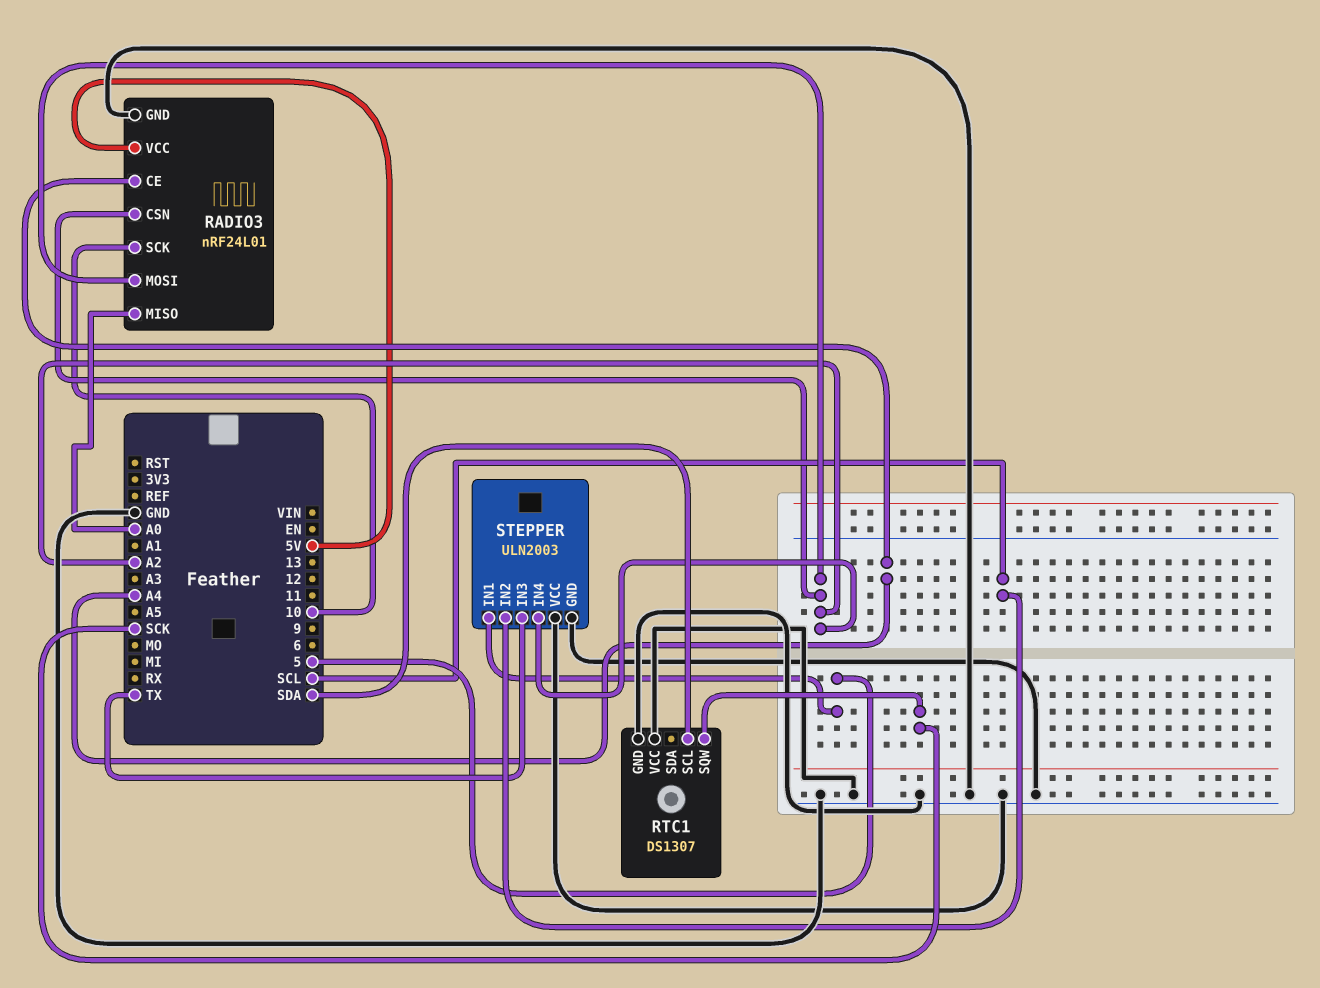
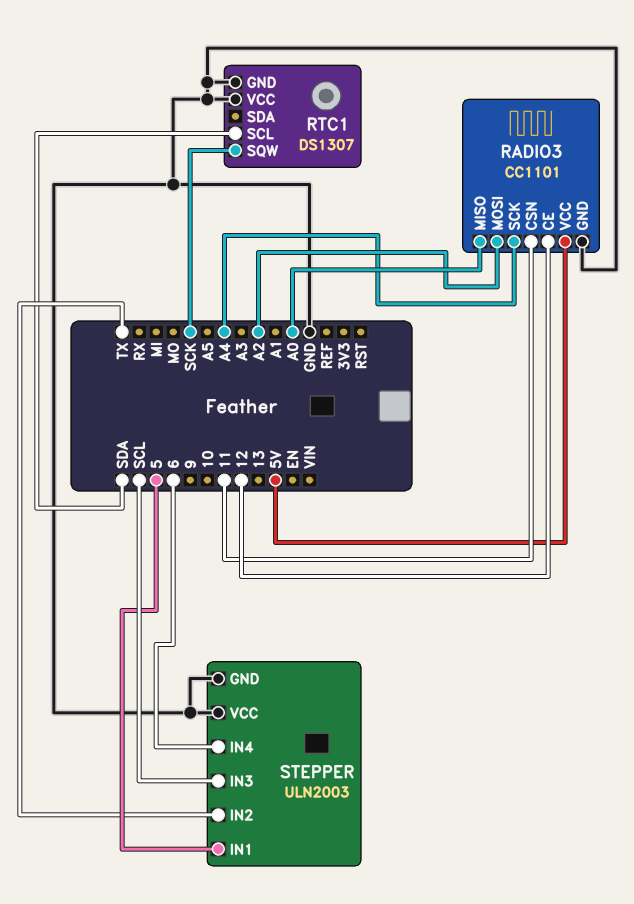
RADIO3: nRF24L01 -> CC1101
RADIO3 pin CE: A4 -> 12
RADIO3 pin CSN: A2 -> 11
RADIO3 pin SCK: 10 -> A4
STEPPER pin IN2: SCL -> TX
STEPPER pin IN3: TX -> SCL
STEPPER pin IN4: A2 -> 6

